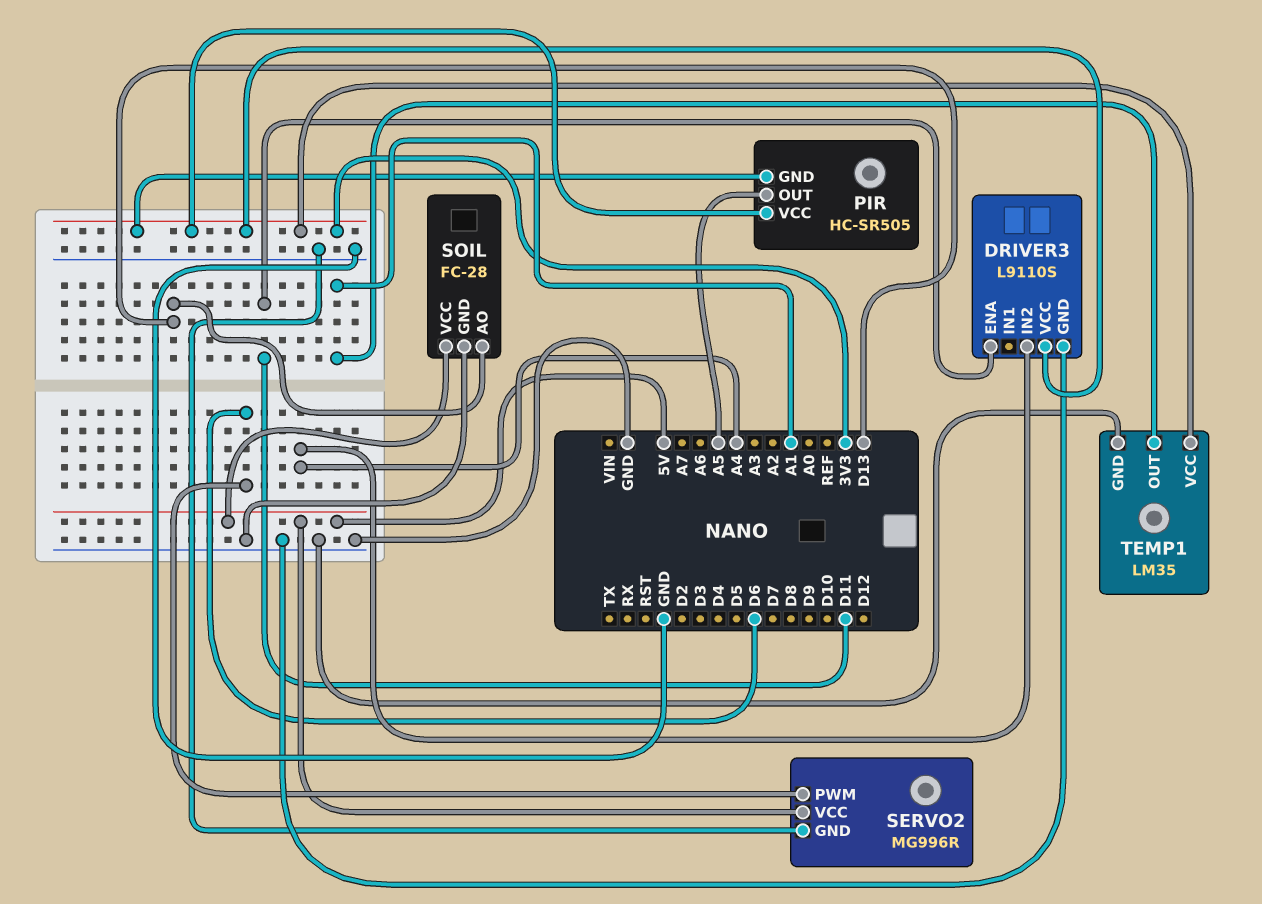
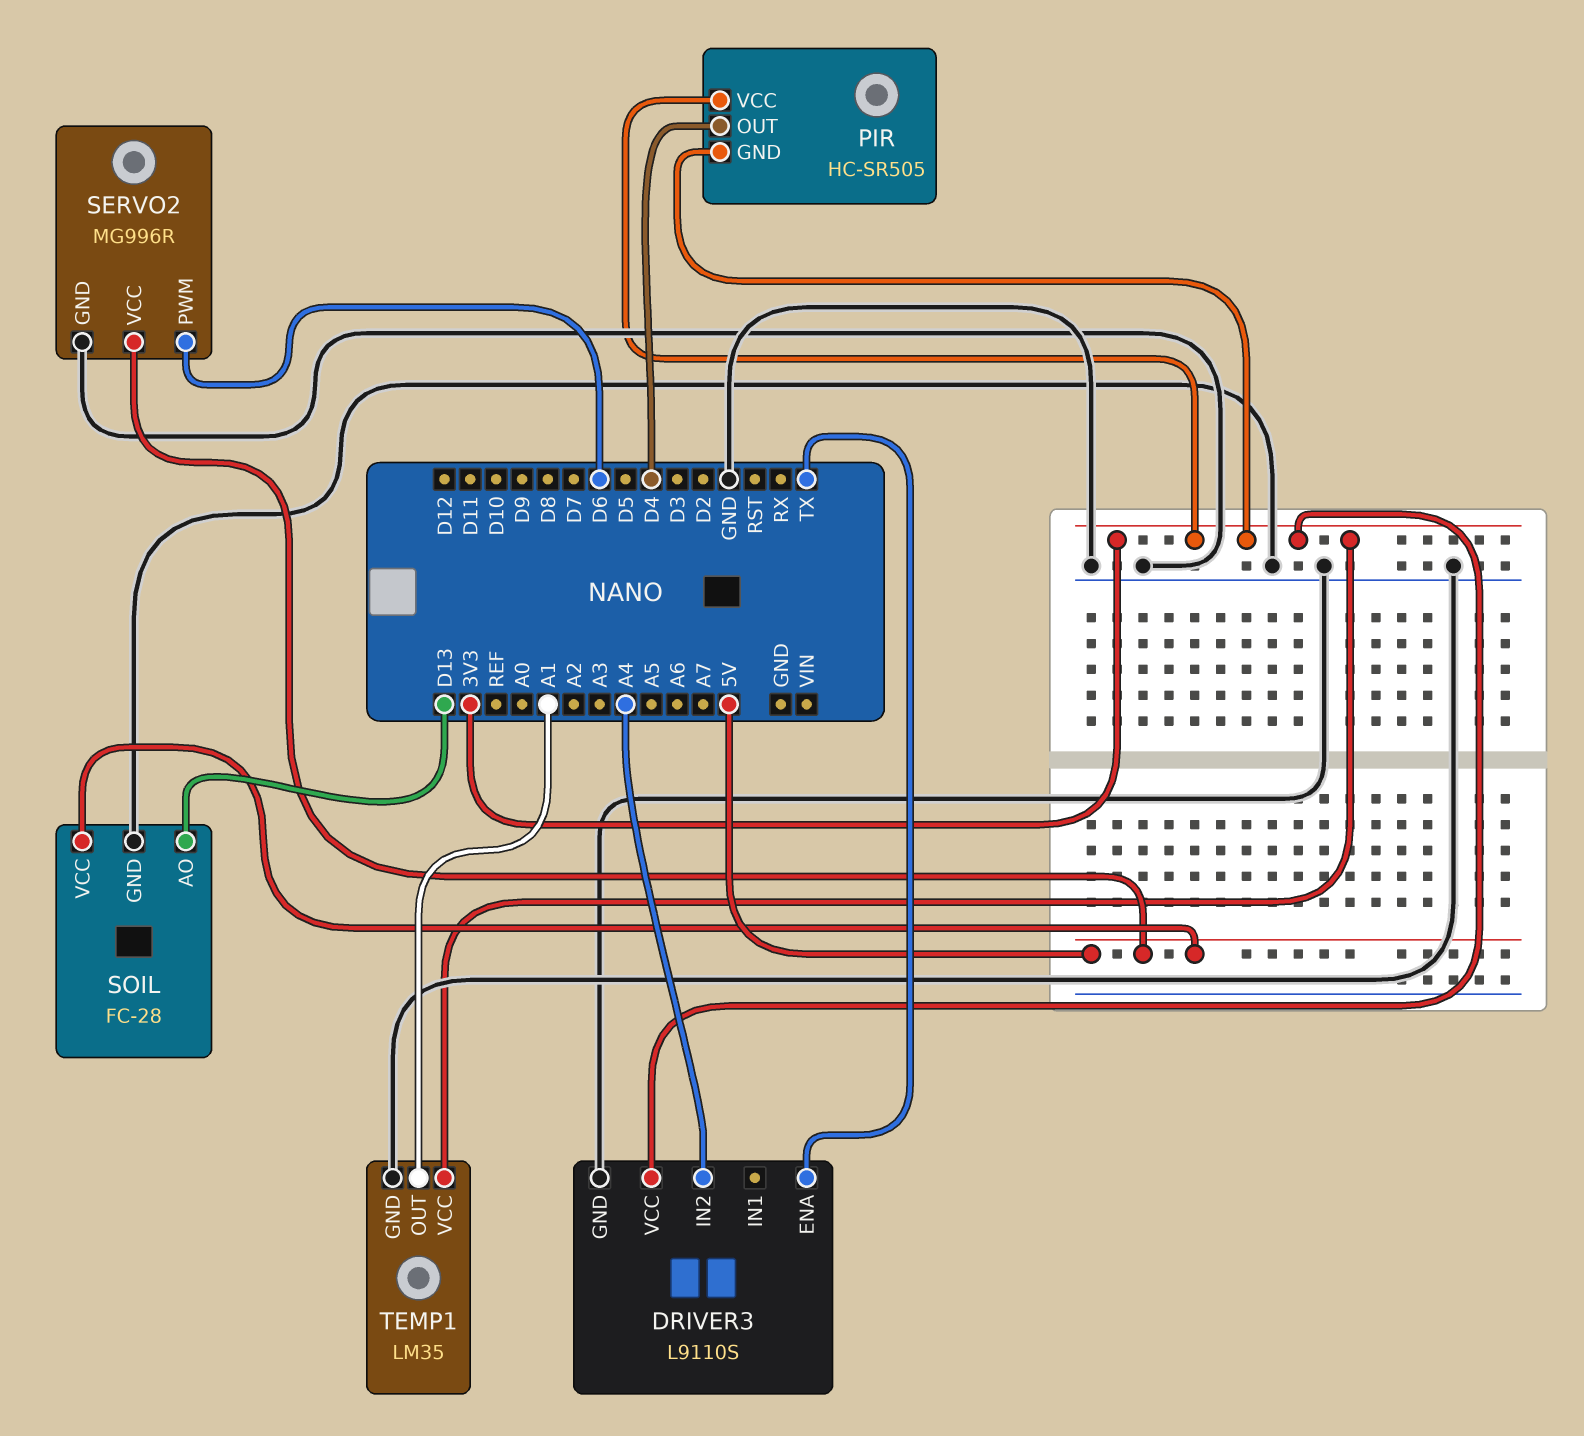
DRIVER3 pin ENA: D11 -> TX
PIR pin OUT: A5 -> D4

